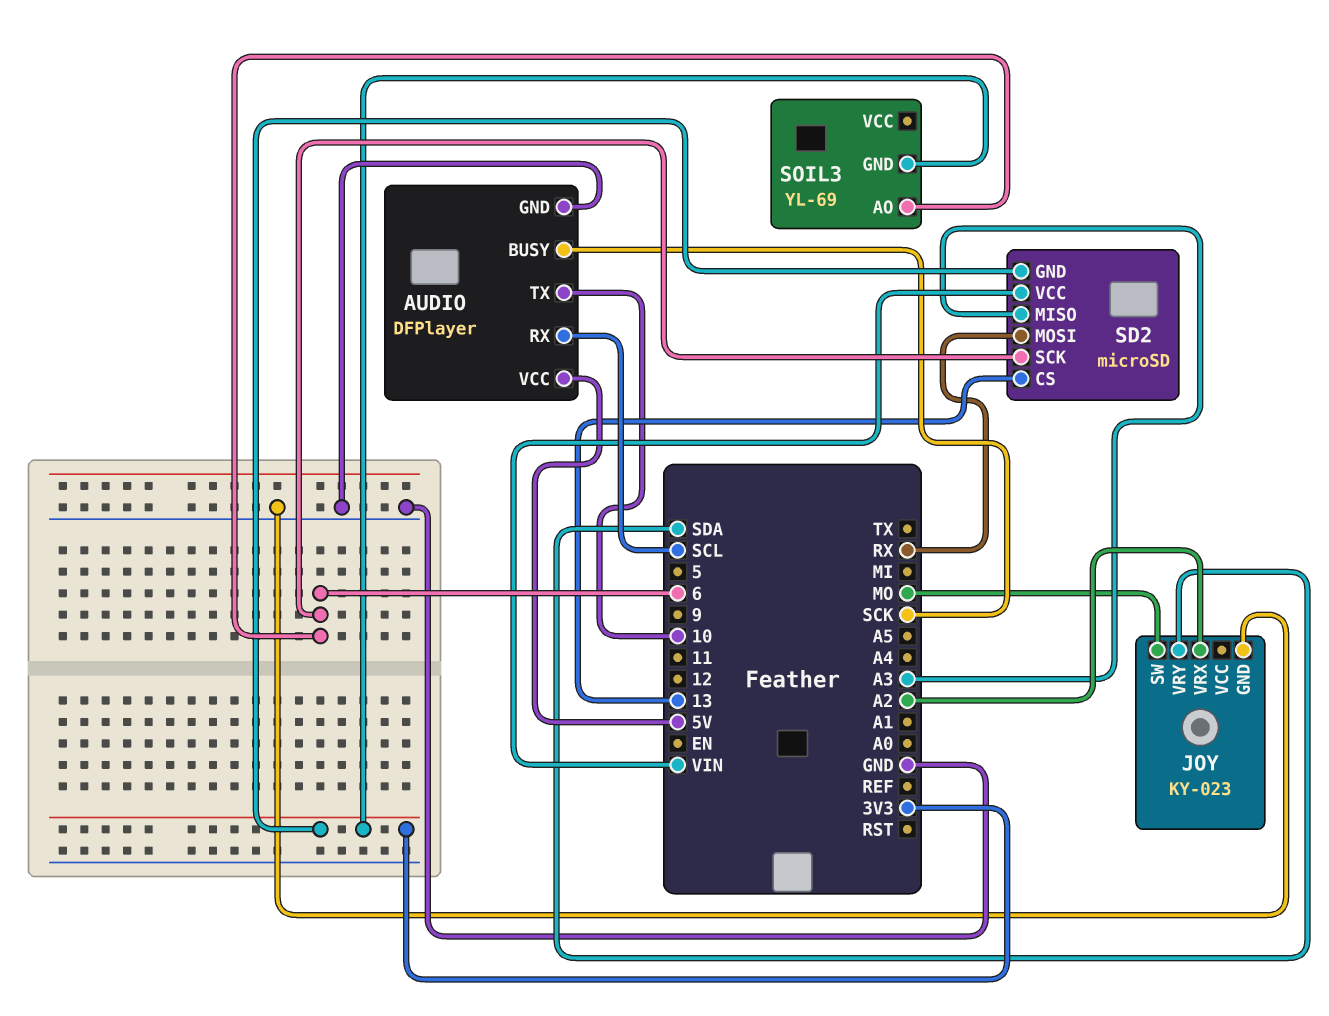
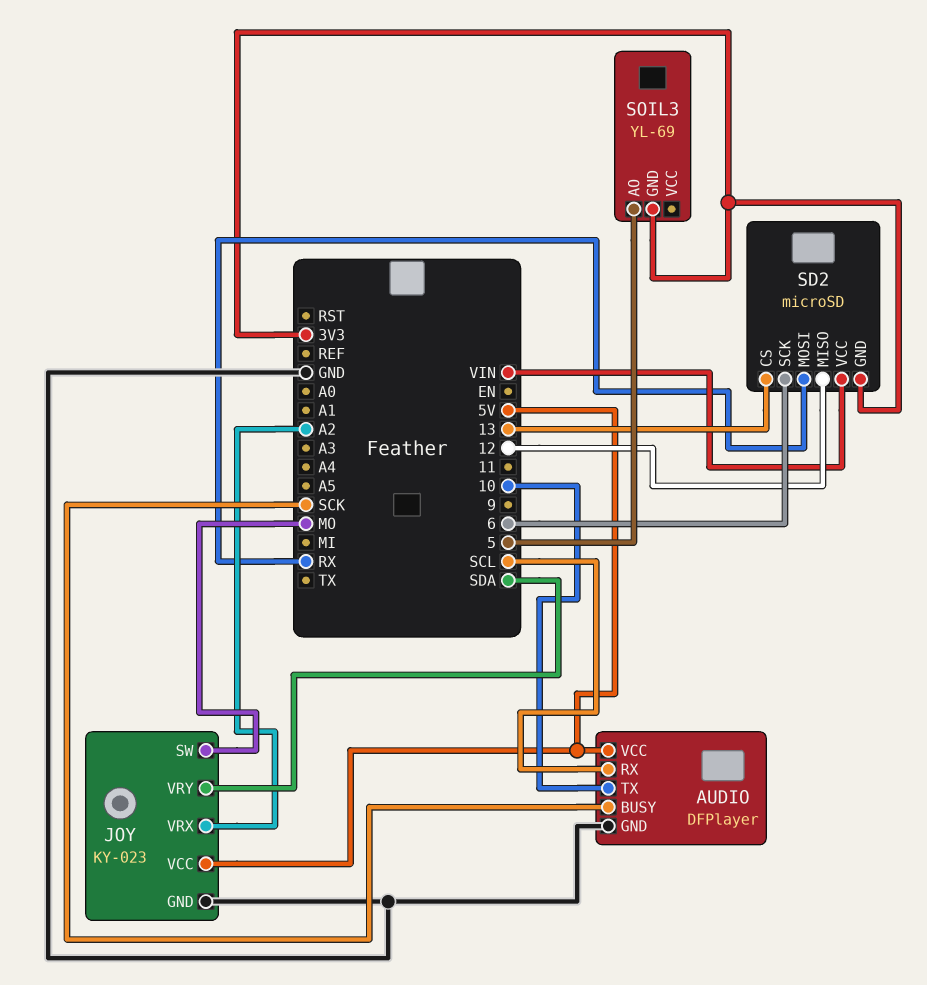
JOY pin VCC: none -> 5V
SD2 pin MISO: A3 -> 12
SOIL3 pin AO: 6 -> 5

